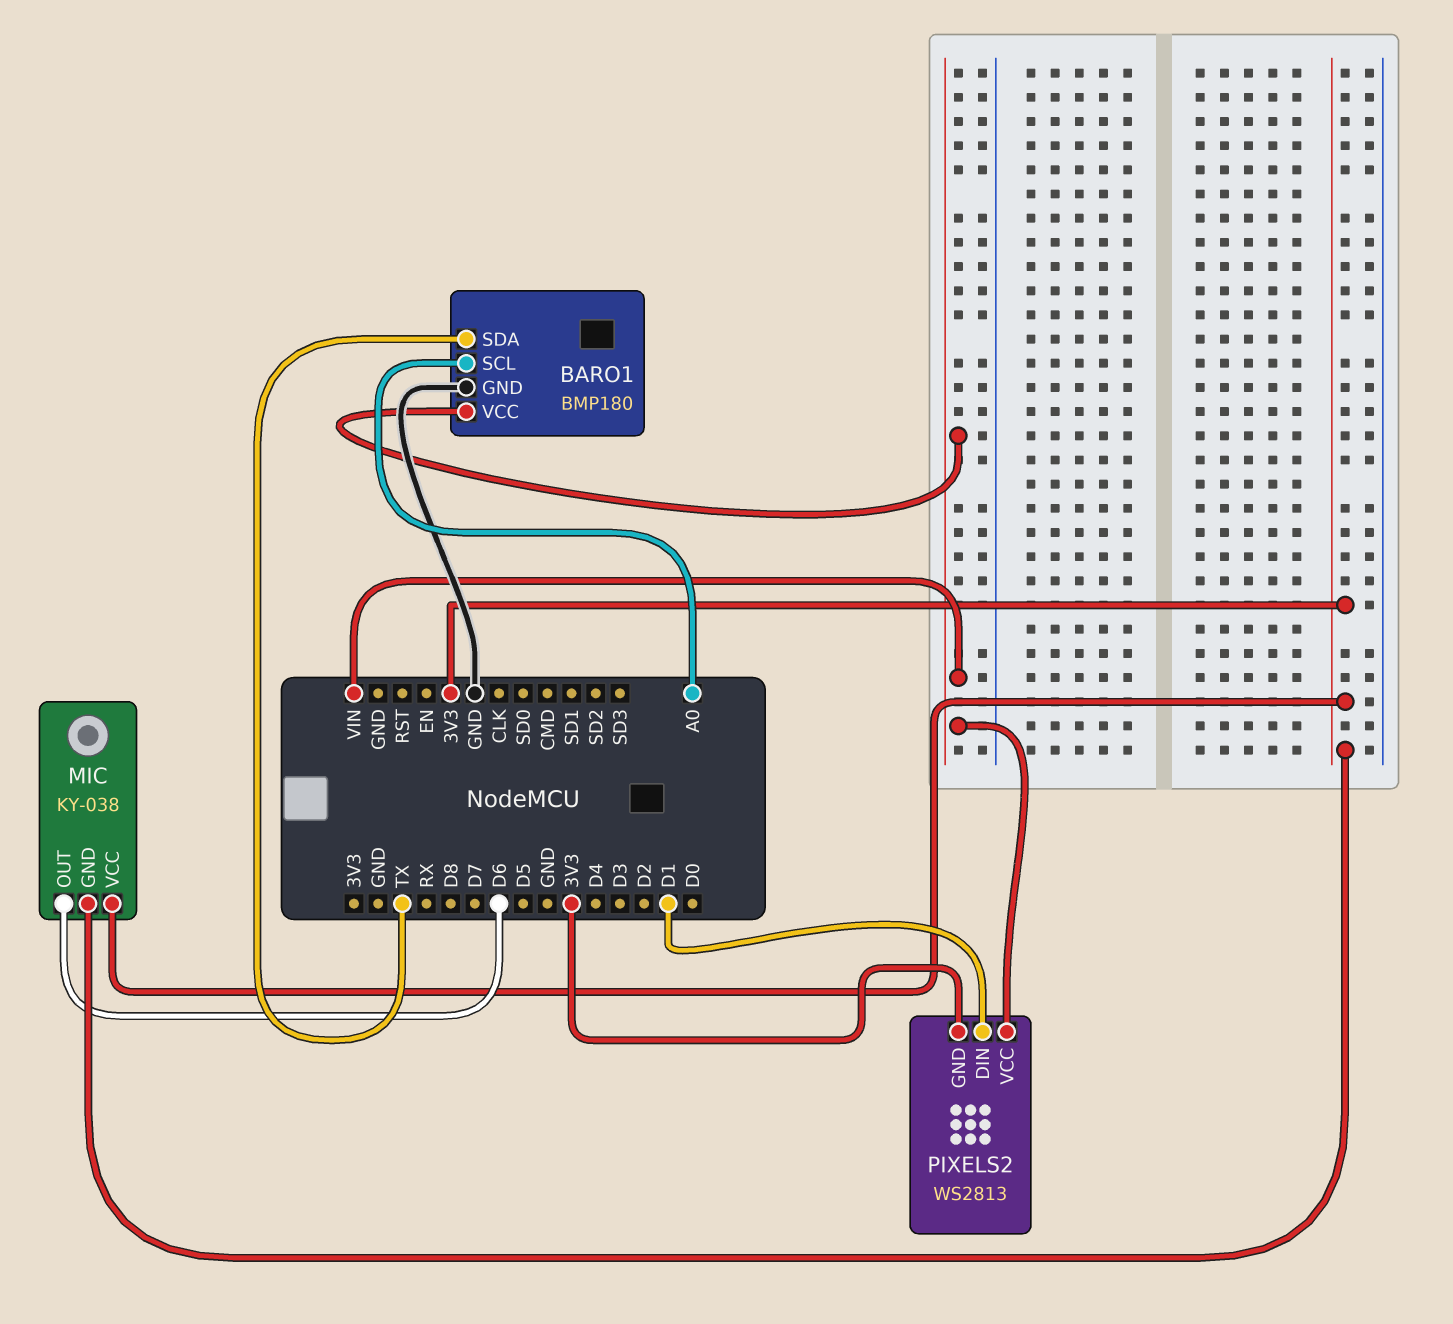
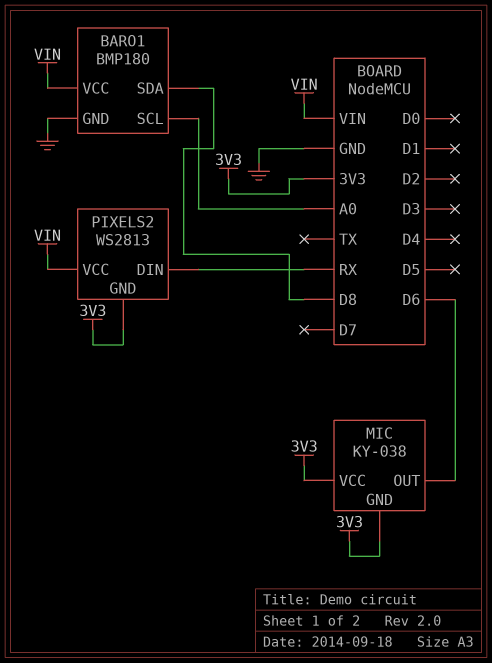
BARO1 pin SDA: TX -> D8
PIXELS2 pin DIN: D1 -> RX

